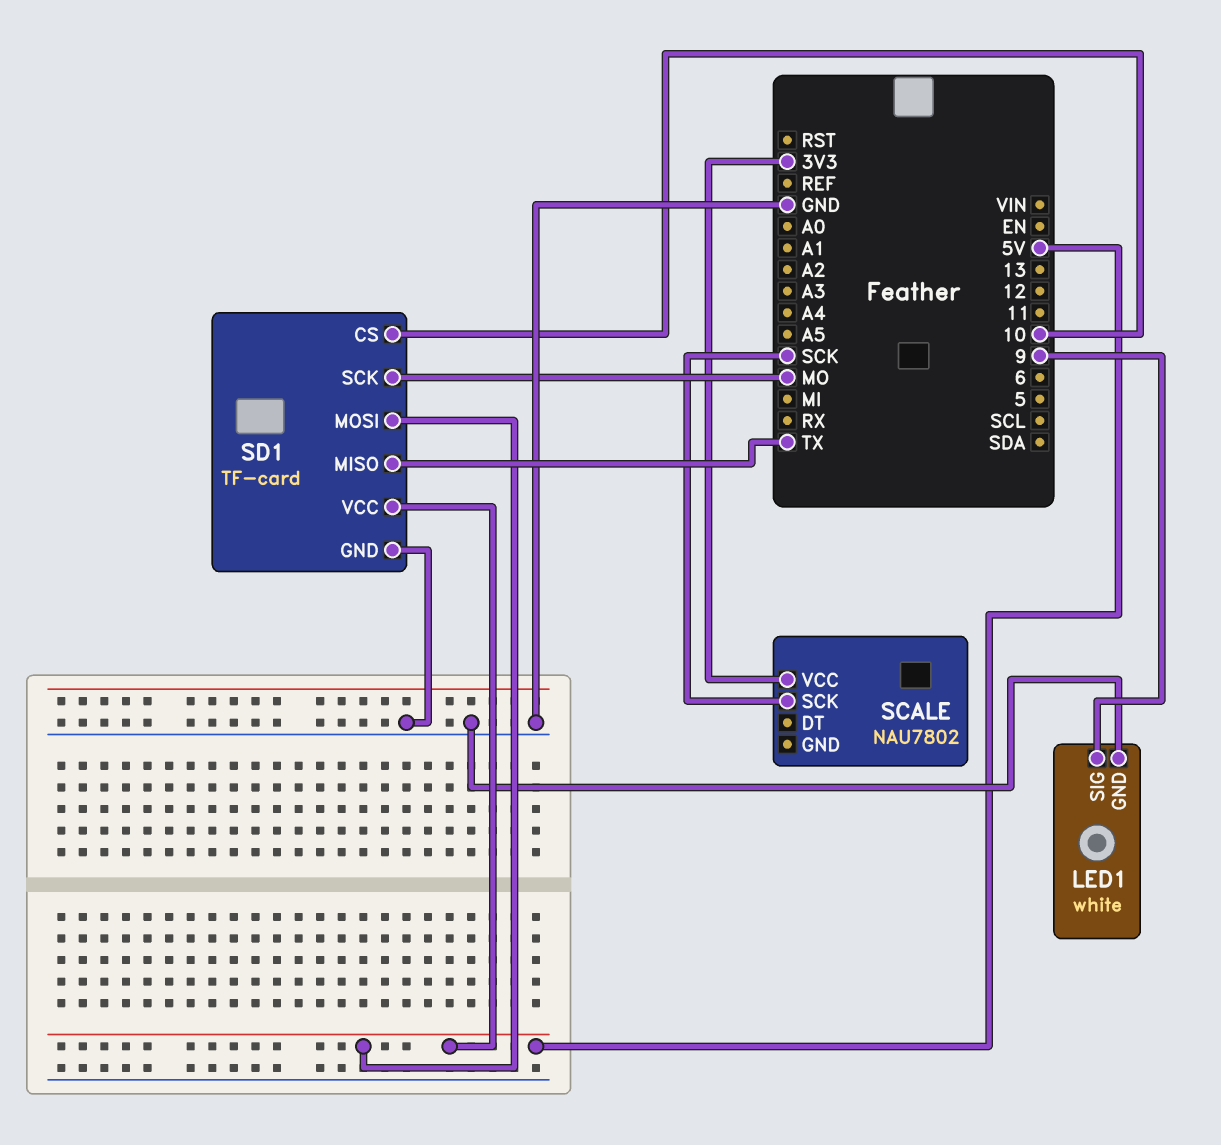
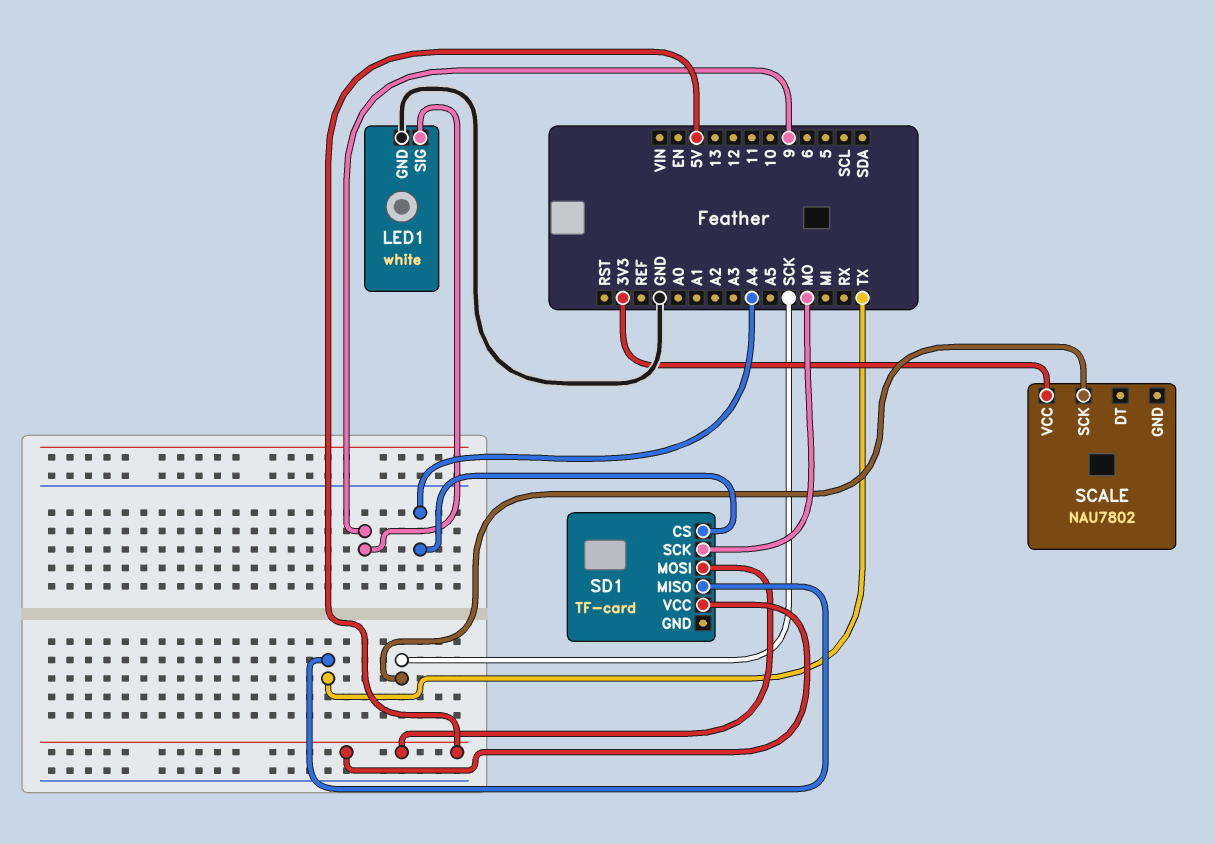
SD1 pin CS: 10 -> A4
SD1 pin GND: GND -> none

